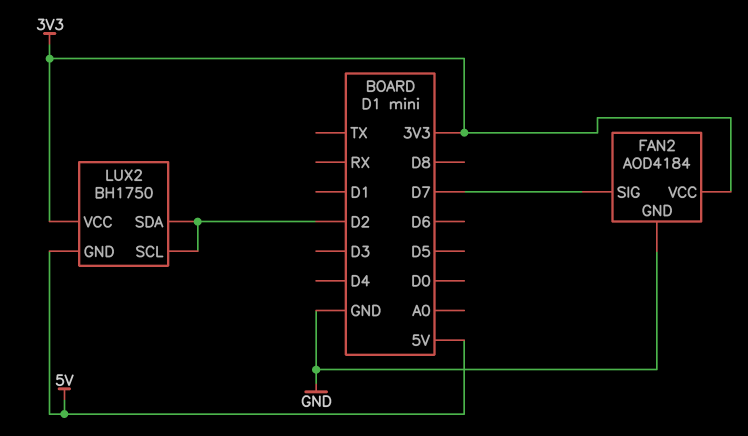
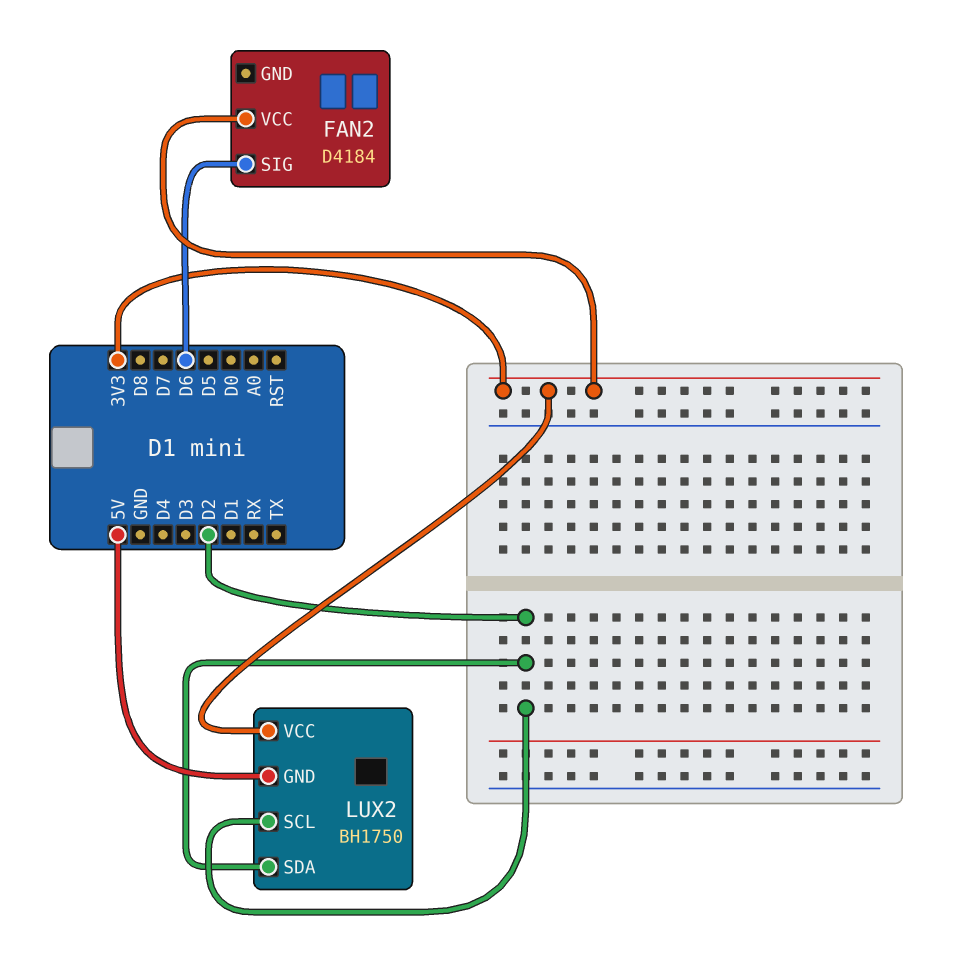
FAN2: AOD4184 -> D4184
FAN2 pin GND: GND -> none
FAN2 pin SIG: D7 -> D6

